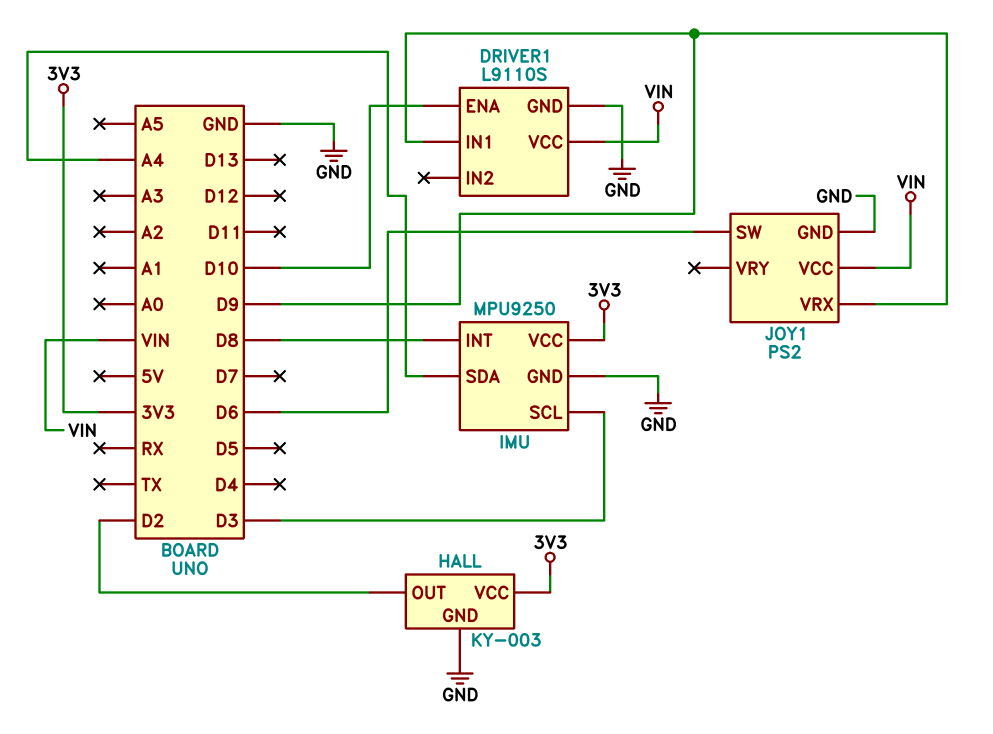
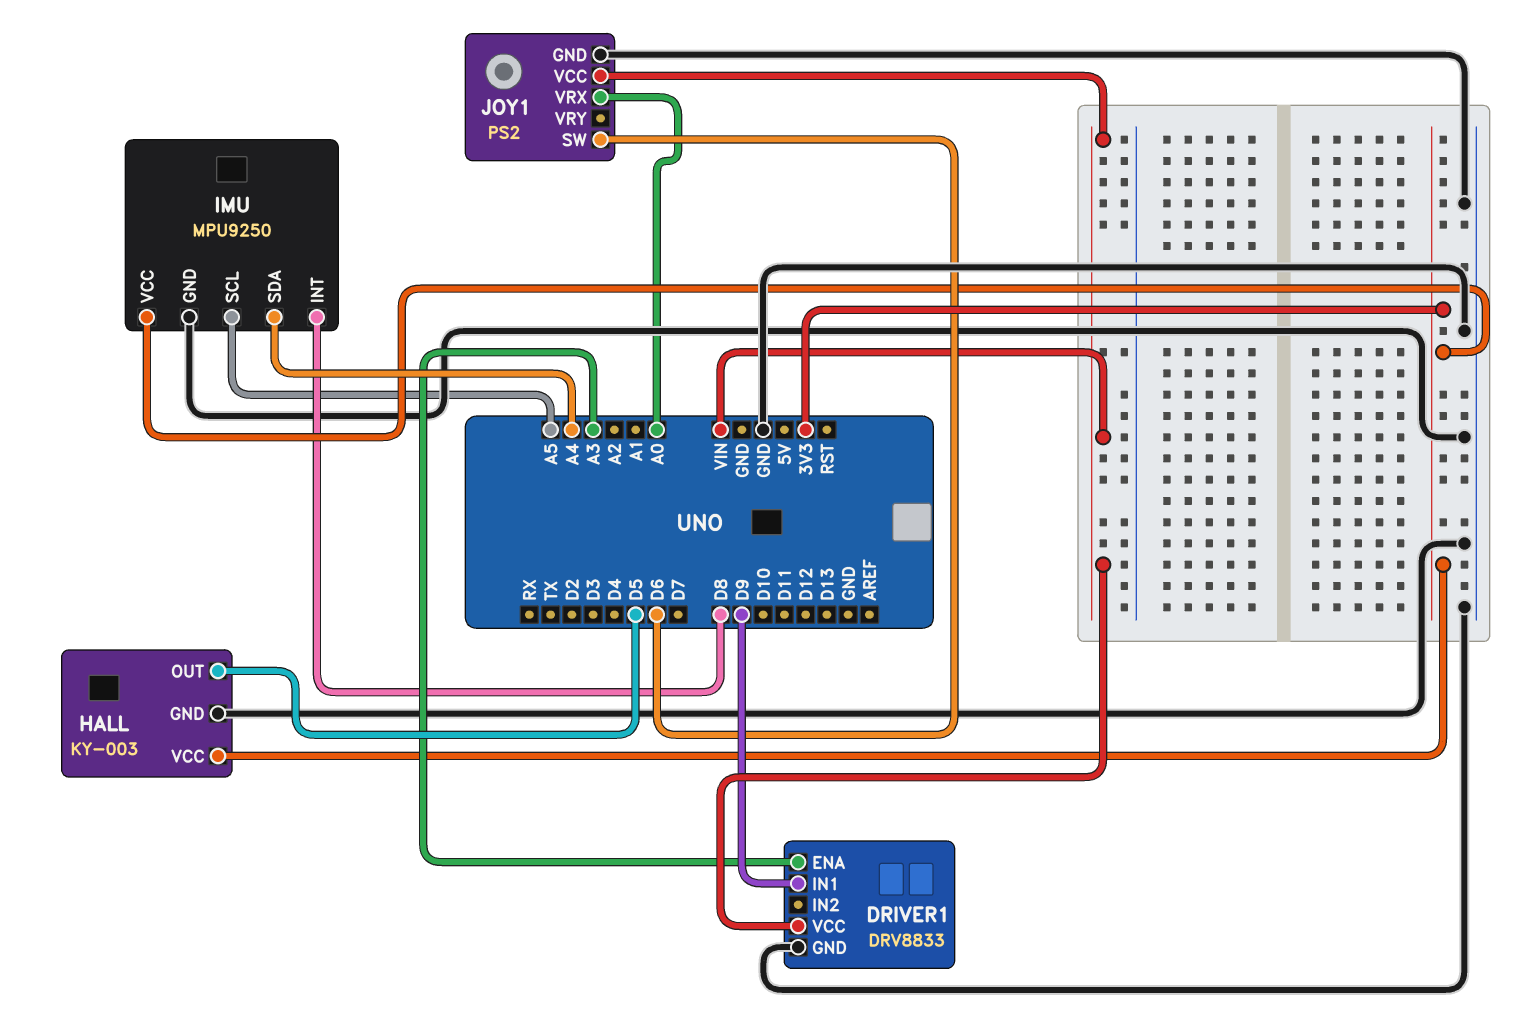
DRIVER1: L9110S -> DRV8833
DRIVER1 pin ENA: D10 -> A3
HALL pin OUT: D2 -> D5
IMU pin SCL: D3 -> A5
JOY1 pin VRX: D9 -> A0

